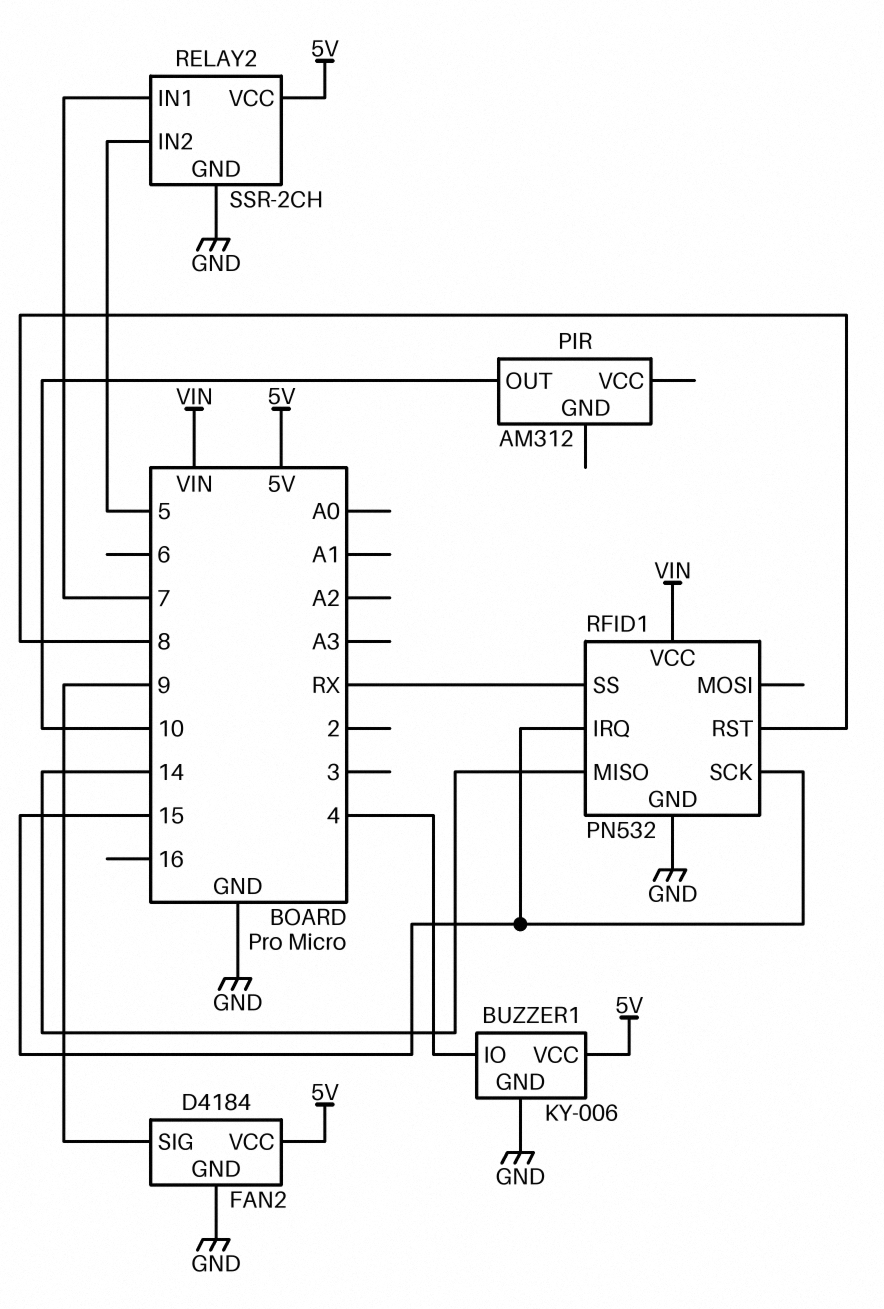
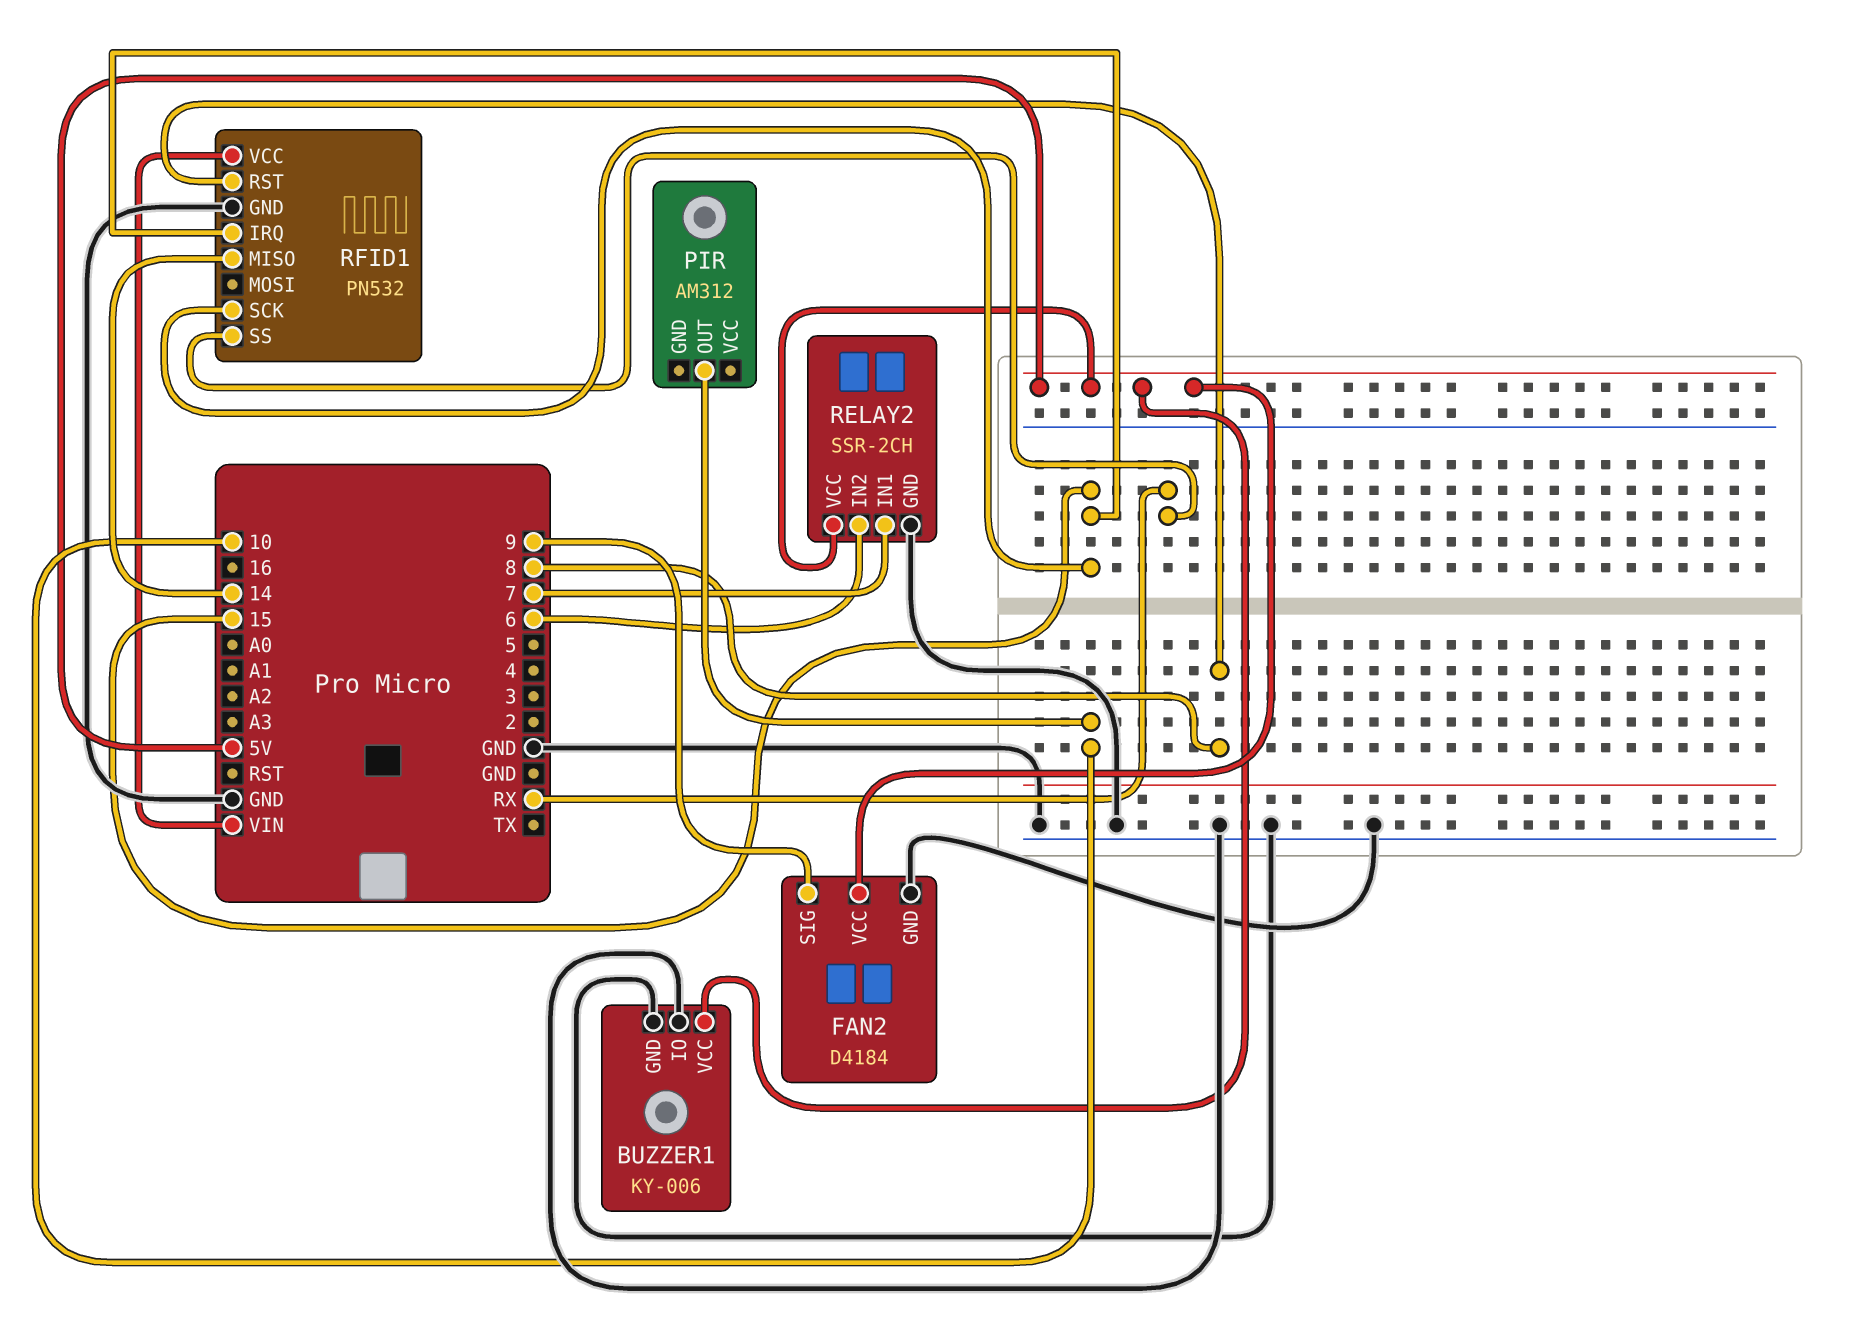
BUZZER1 pin IO: 4 -> GND
RELAY2 pin IN2: 5 -> 6

